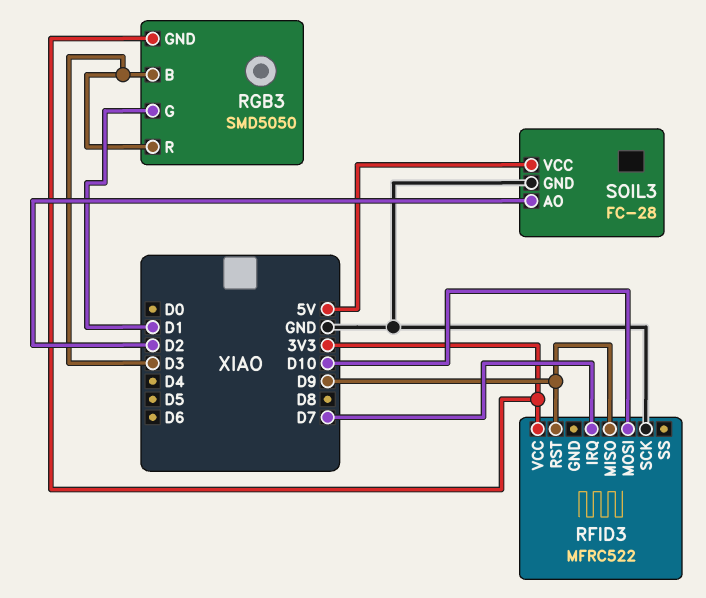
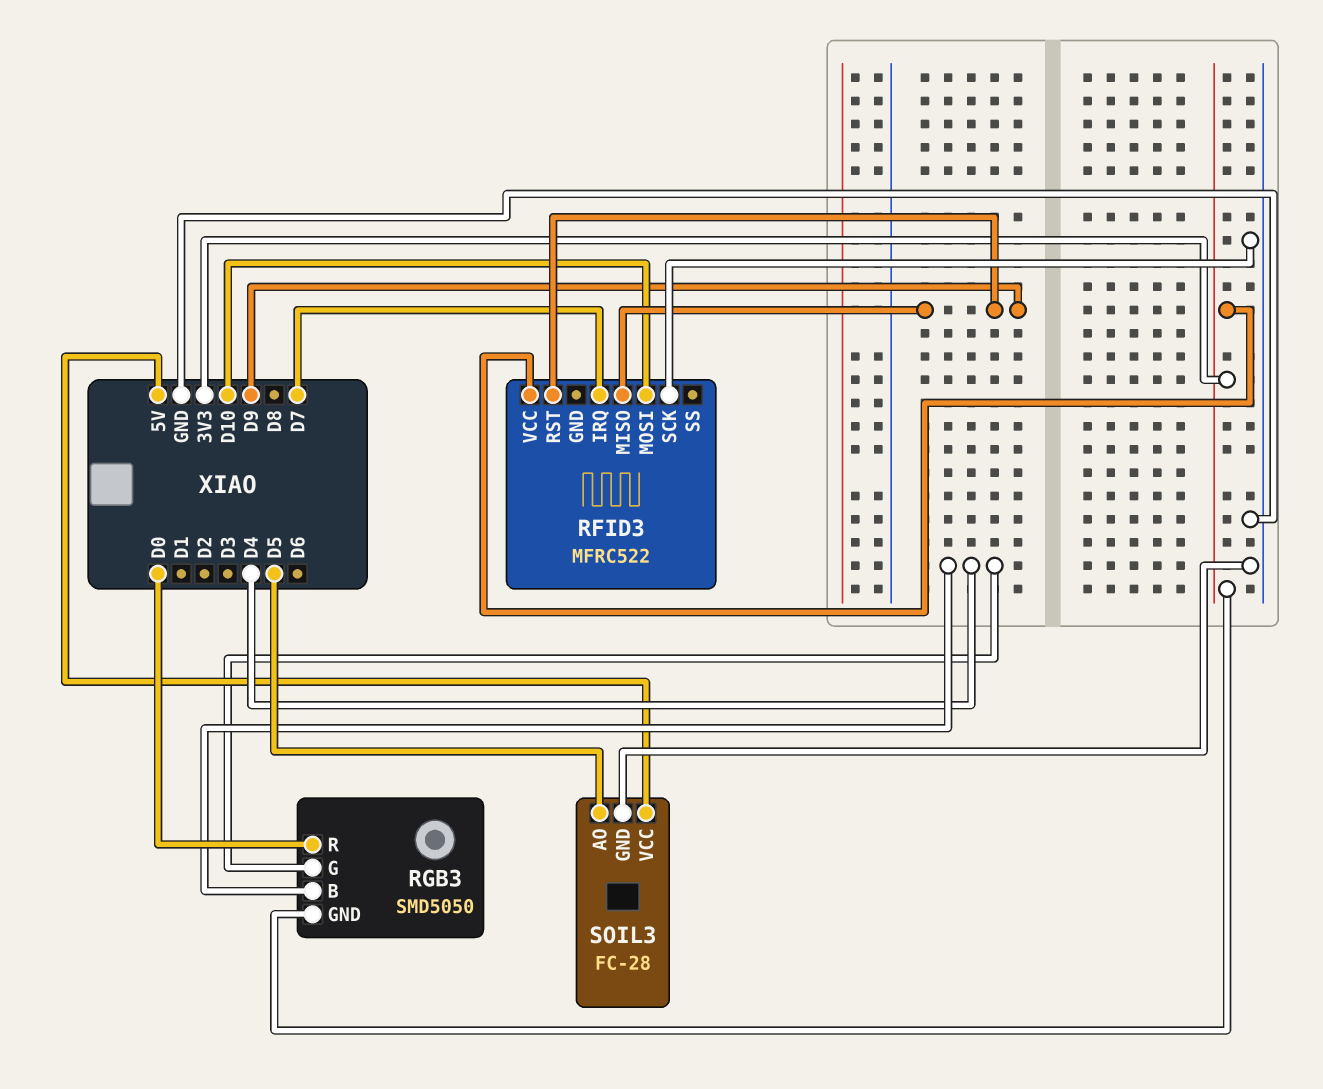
RGB3 pin B: D3 -> D4
RGB3 pin G: D1 -> D4
RGB3 pin R: D3 -> D0
SOIL3 pin AO: D2 -> D5

